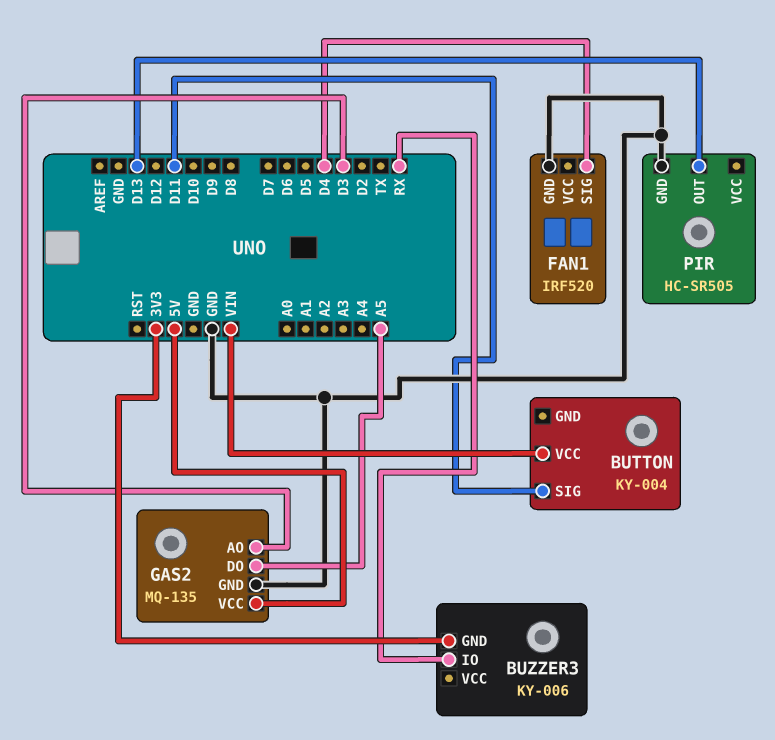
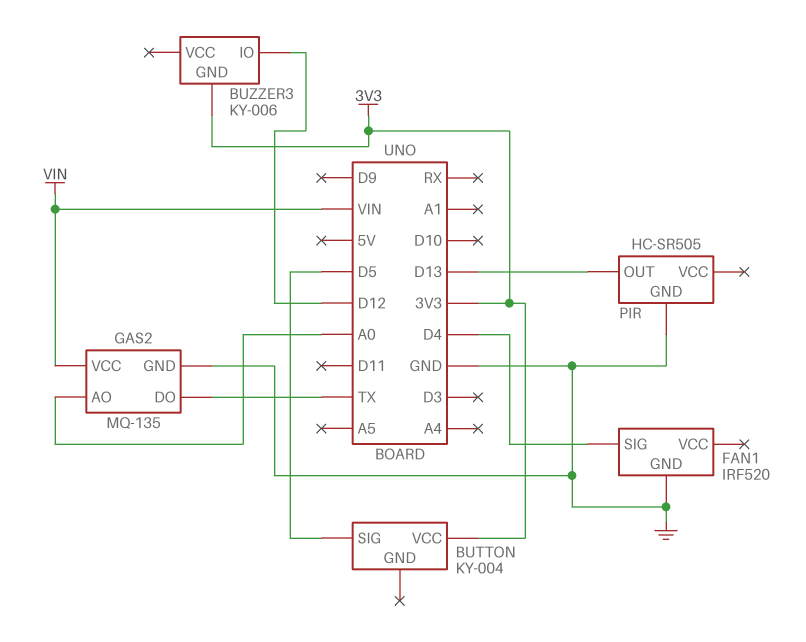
BUTTON pin SIG: D11 -> D5
BUTTON pin VCC: VIN -> 3V3
BUZZER3 pin IO: RX -> D12
GAS2 pin AO: D3 -> A0
GAS2 pin DO: A5 -> TX
GAS2 pin VCC: 5V -> VIN

